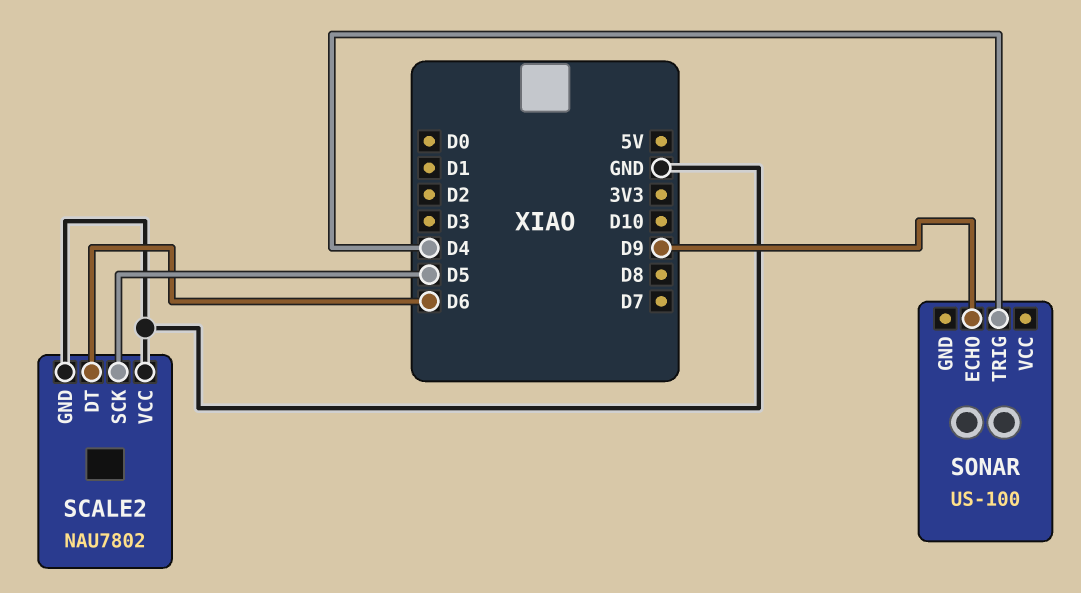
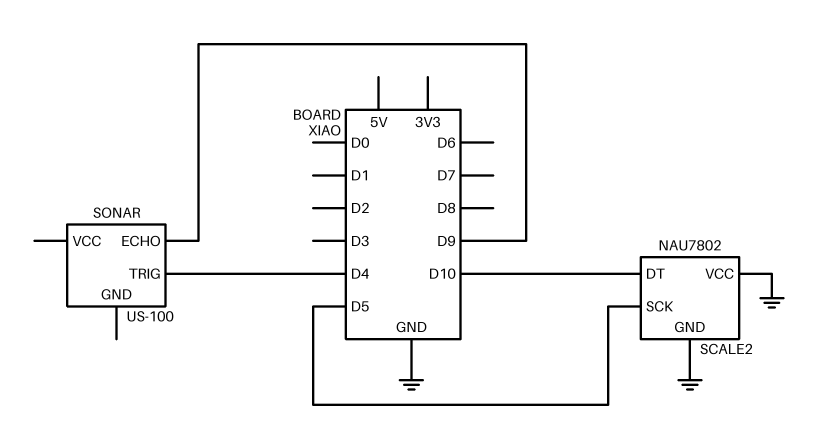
SCALE2 pin DT: D6 -> D10

